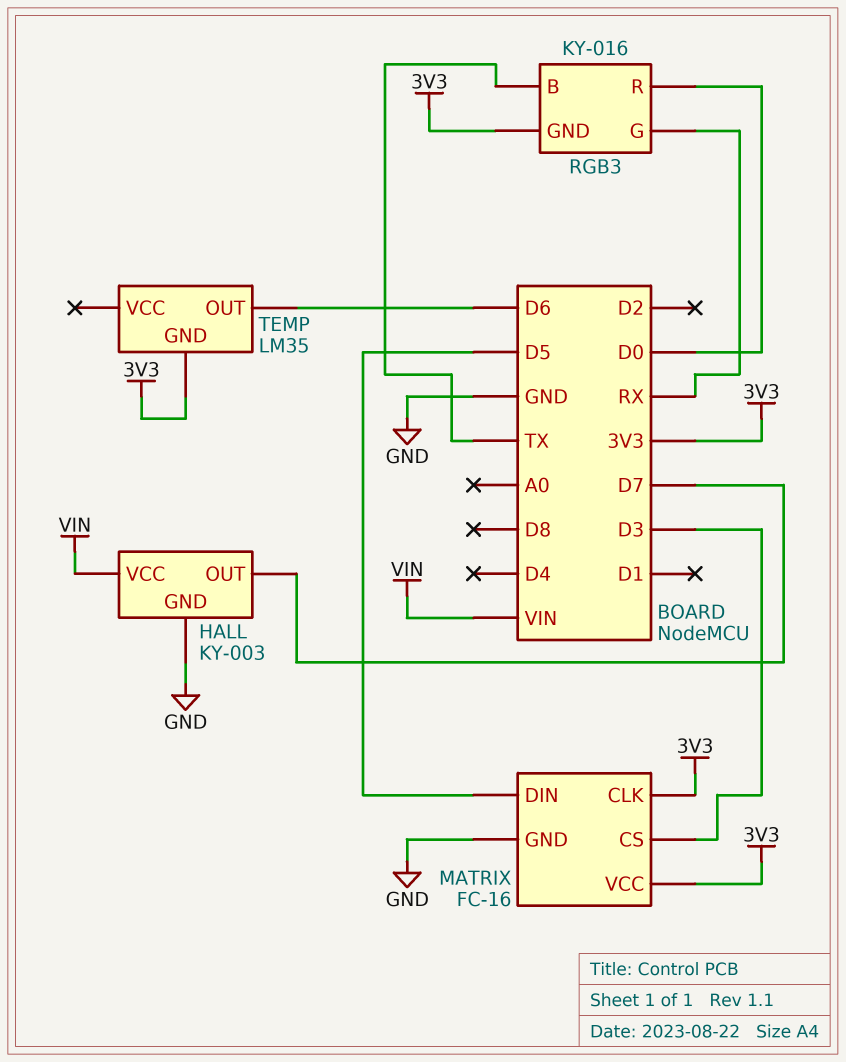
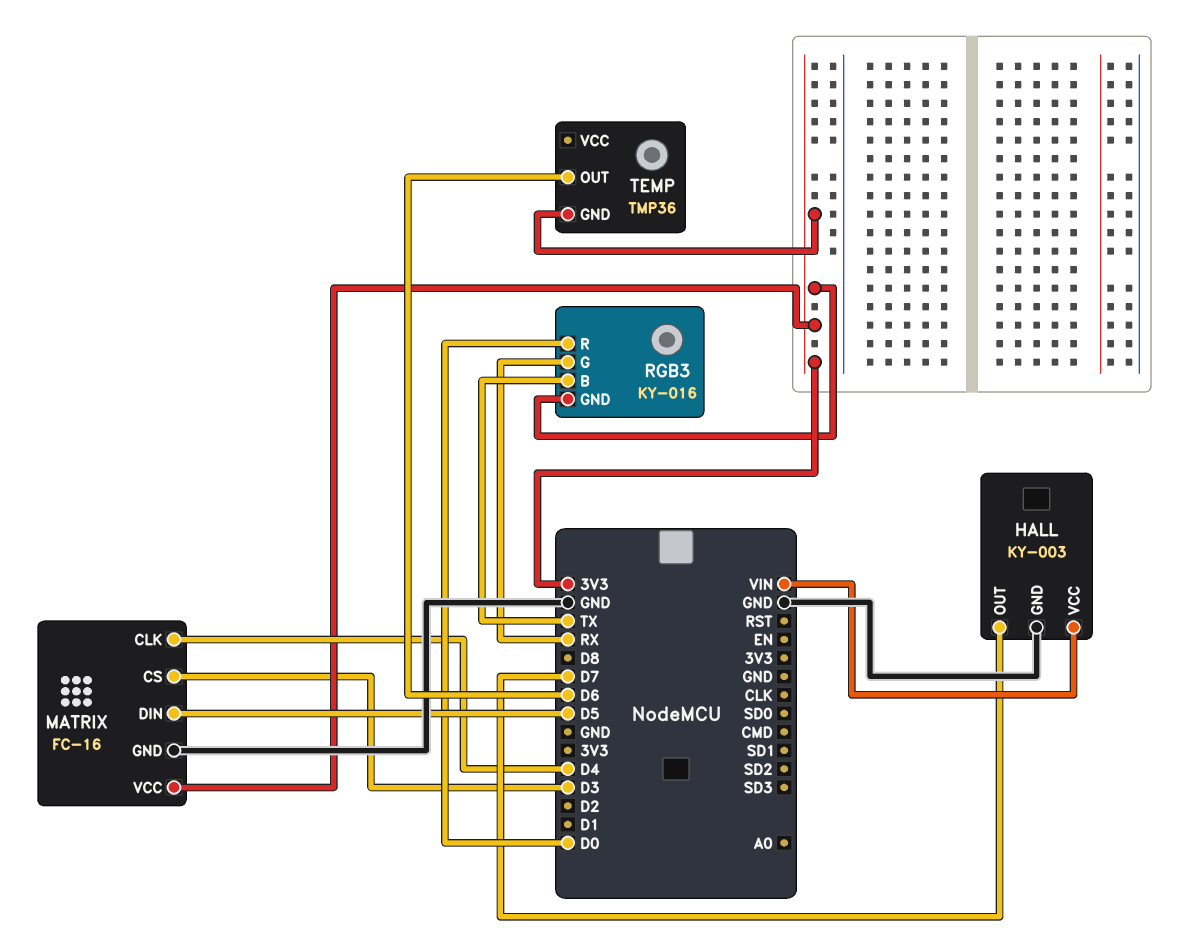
MATRIX pin CLK: 3V3 -> D4
TEMP: LM35 -> TMP36

